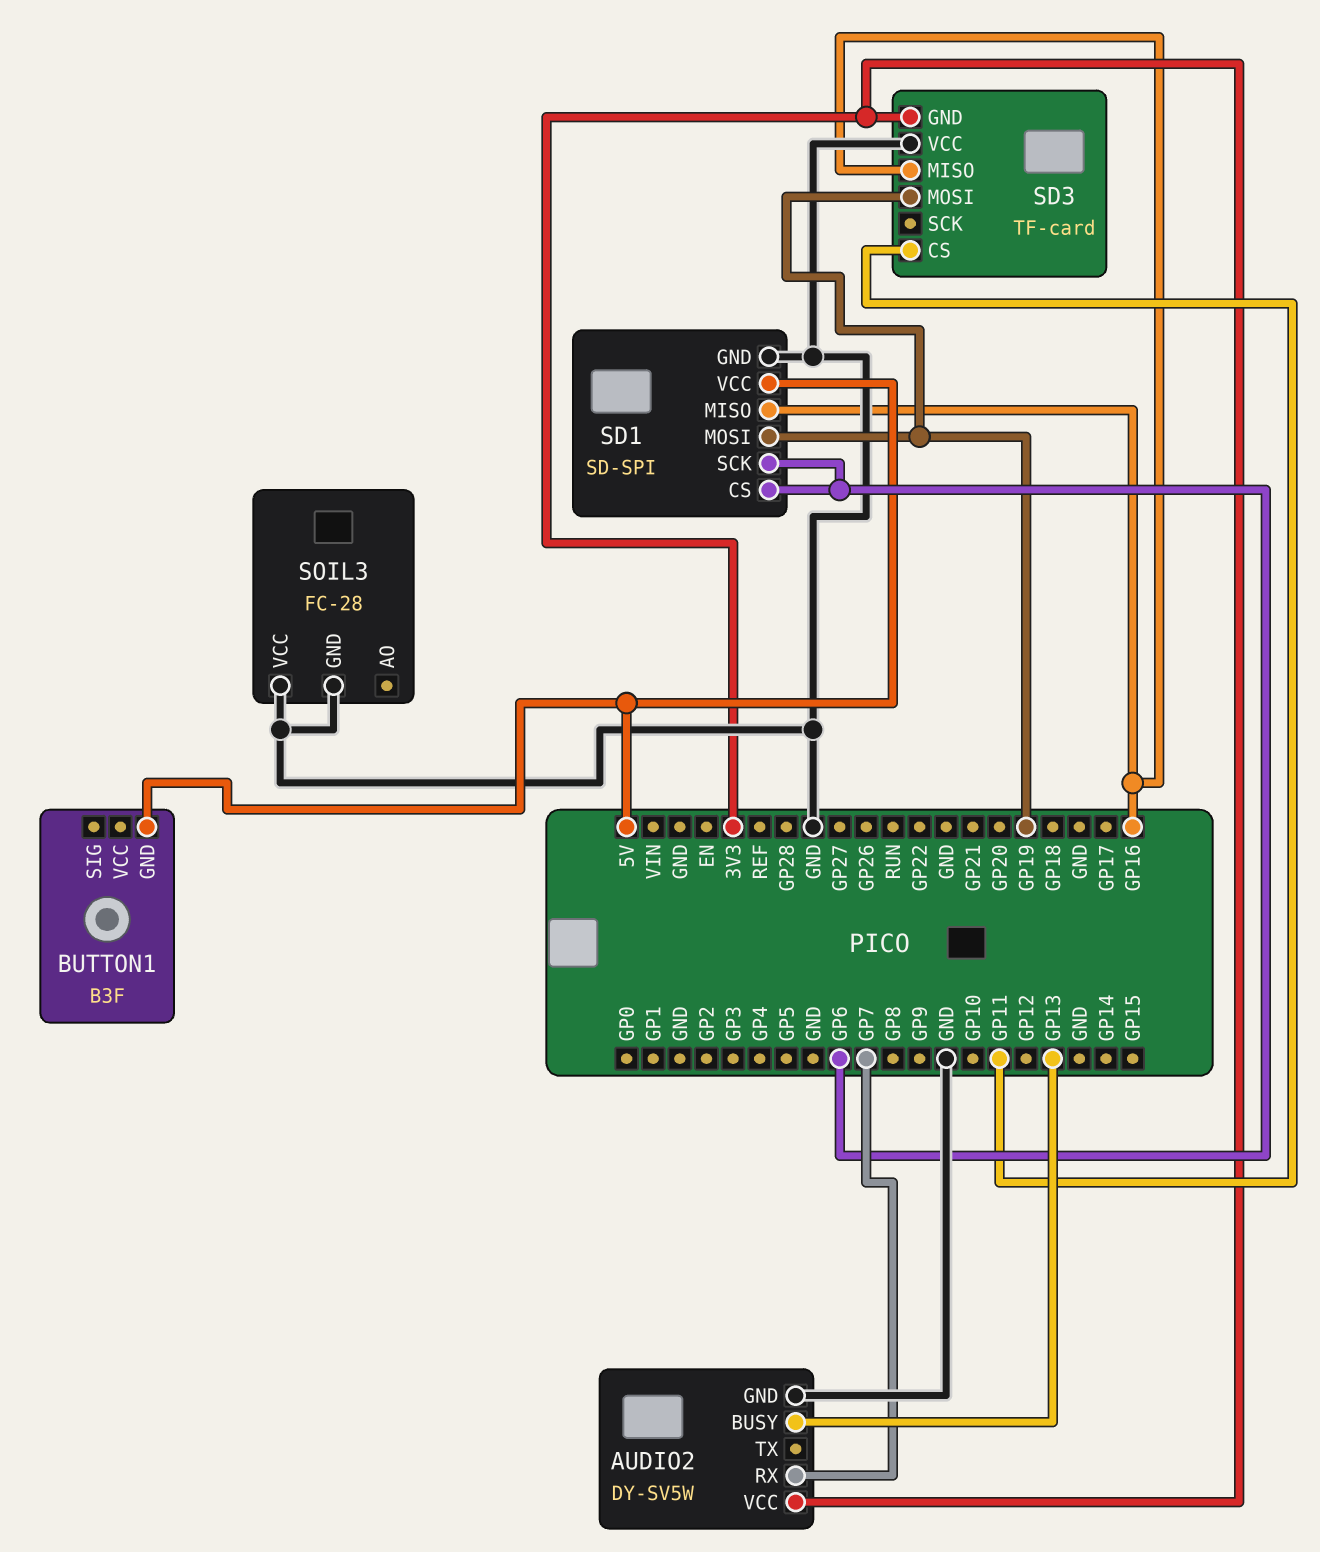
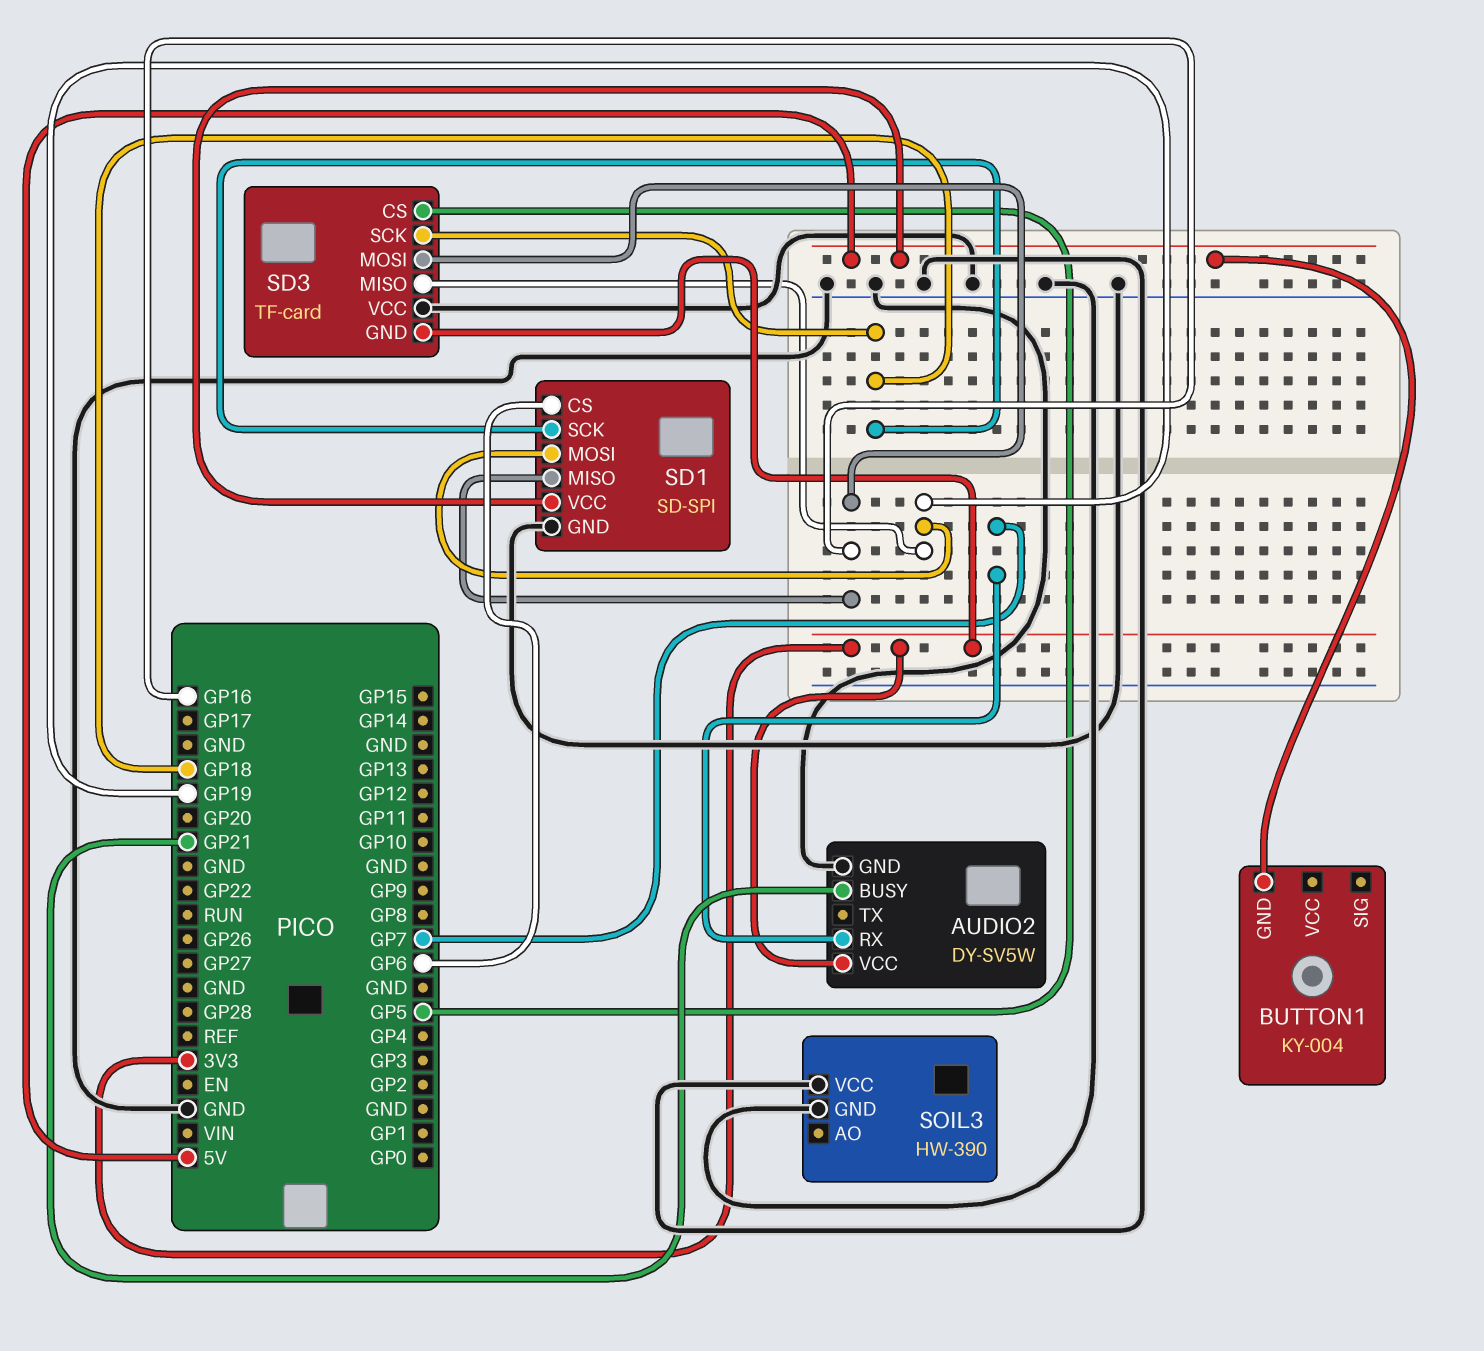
AUDIO2 pin BUSY: GP13 -> GP21
BUTTON1: B3F -> KY-004
SD1 pin SCK: GP6 -> GP18
SD3 pin CS: GP11 -> GP5
SD3 pin MISO: GP16 -> GP19
SD3 pin MOSI: GP19 -> GP16
SD3 pin SCK: none -> GP18
SOIL3: FC-28 -> HW-390

